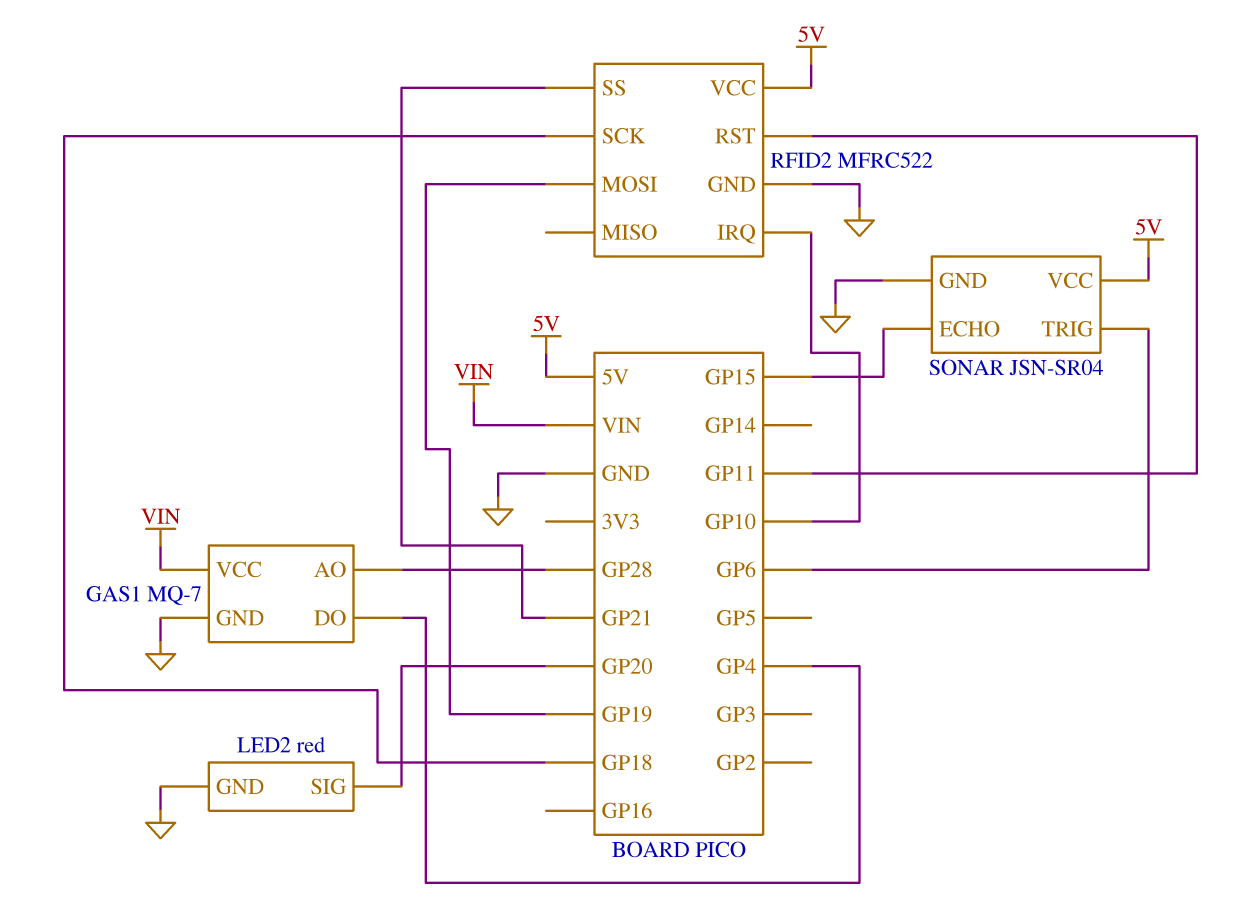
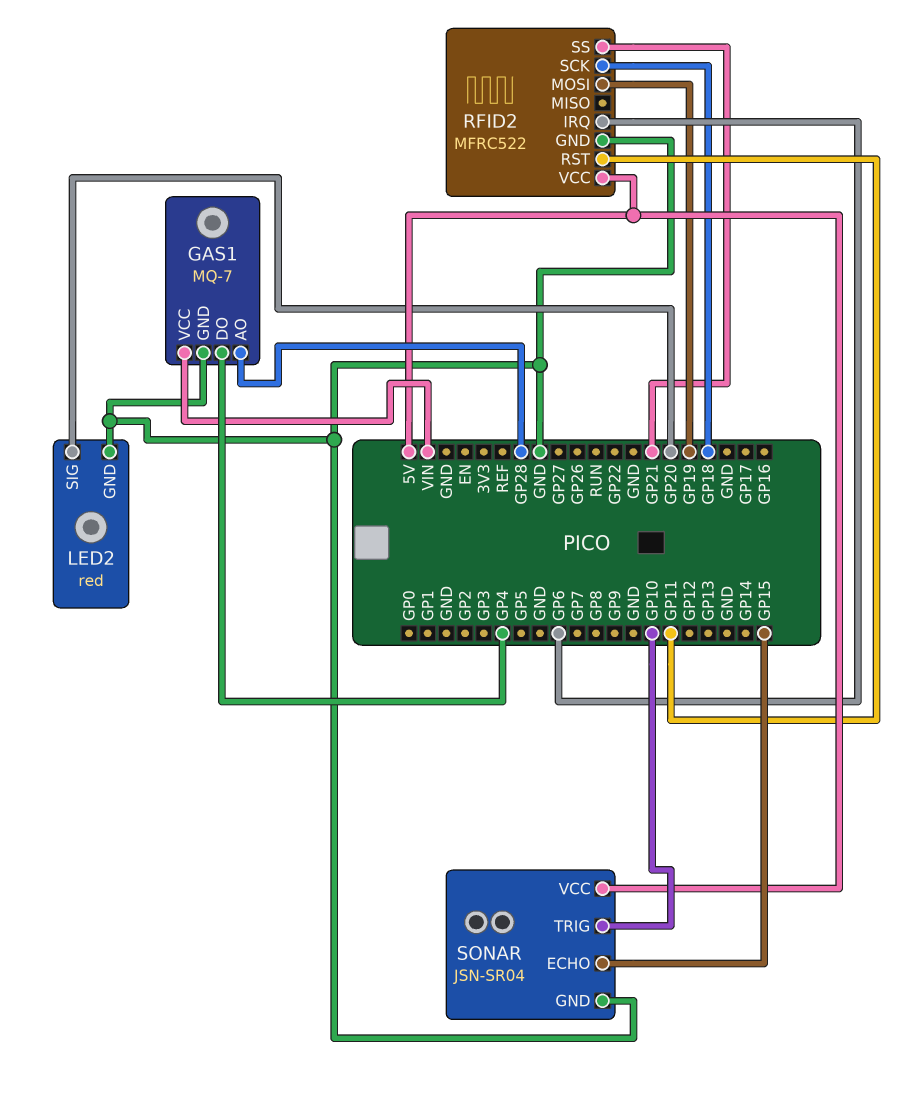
RFID2 pin IRQ: GP10 -> GP6
SONAR pin TRIG: GP6 -> GP10

